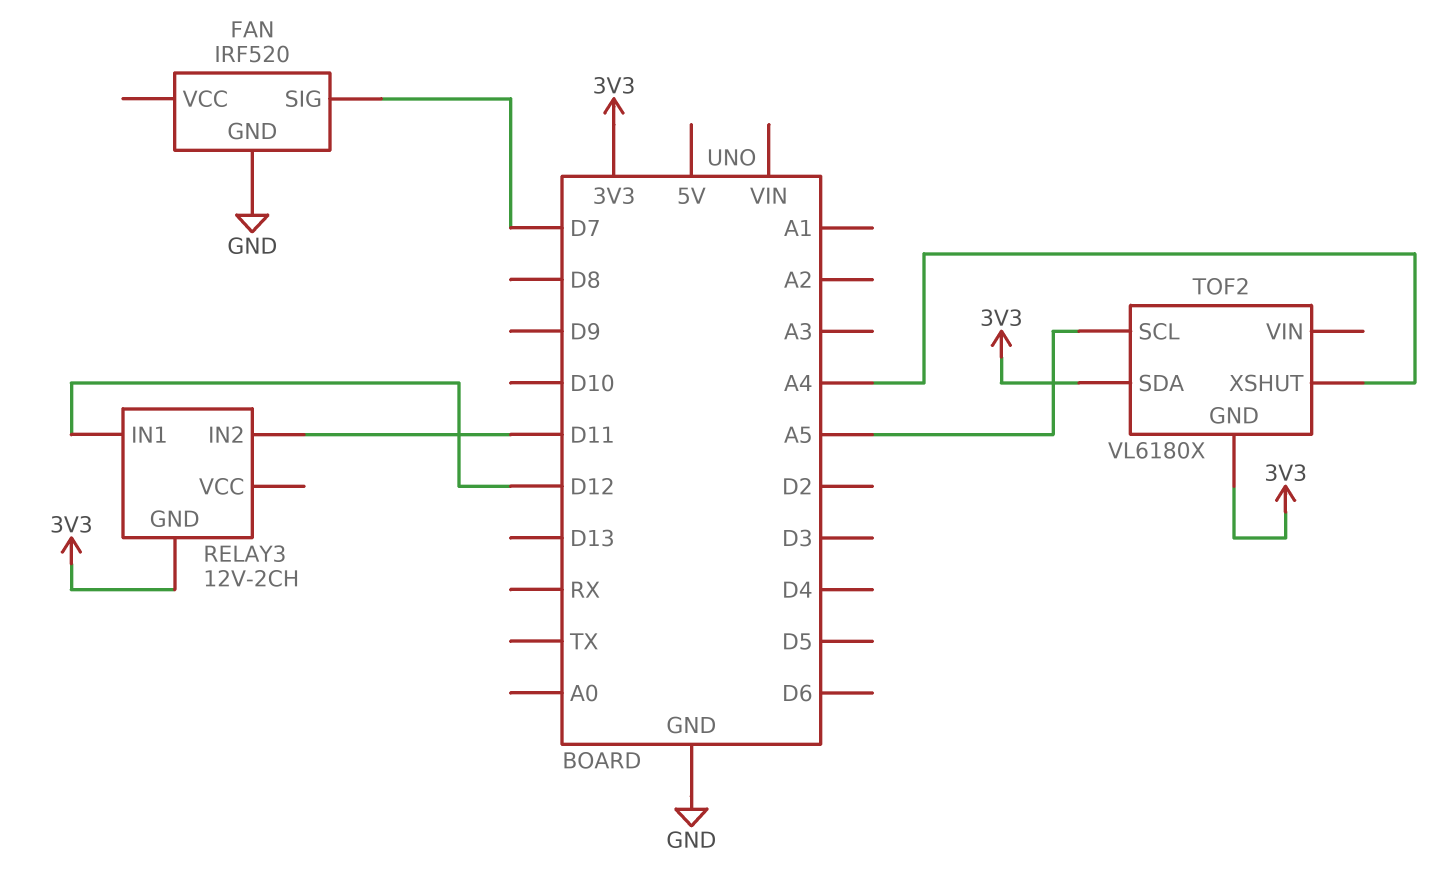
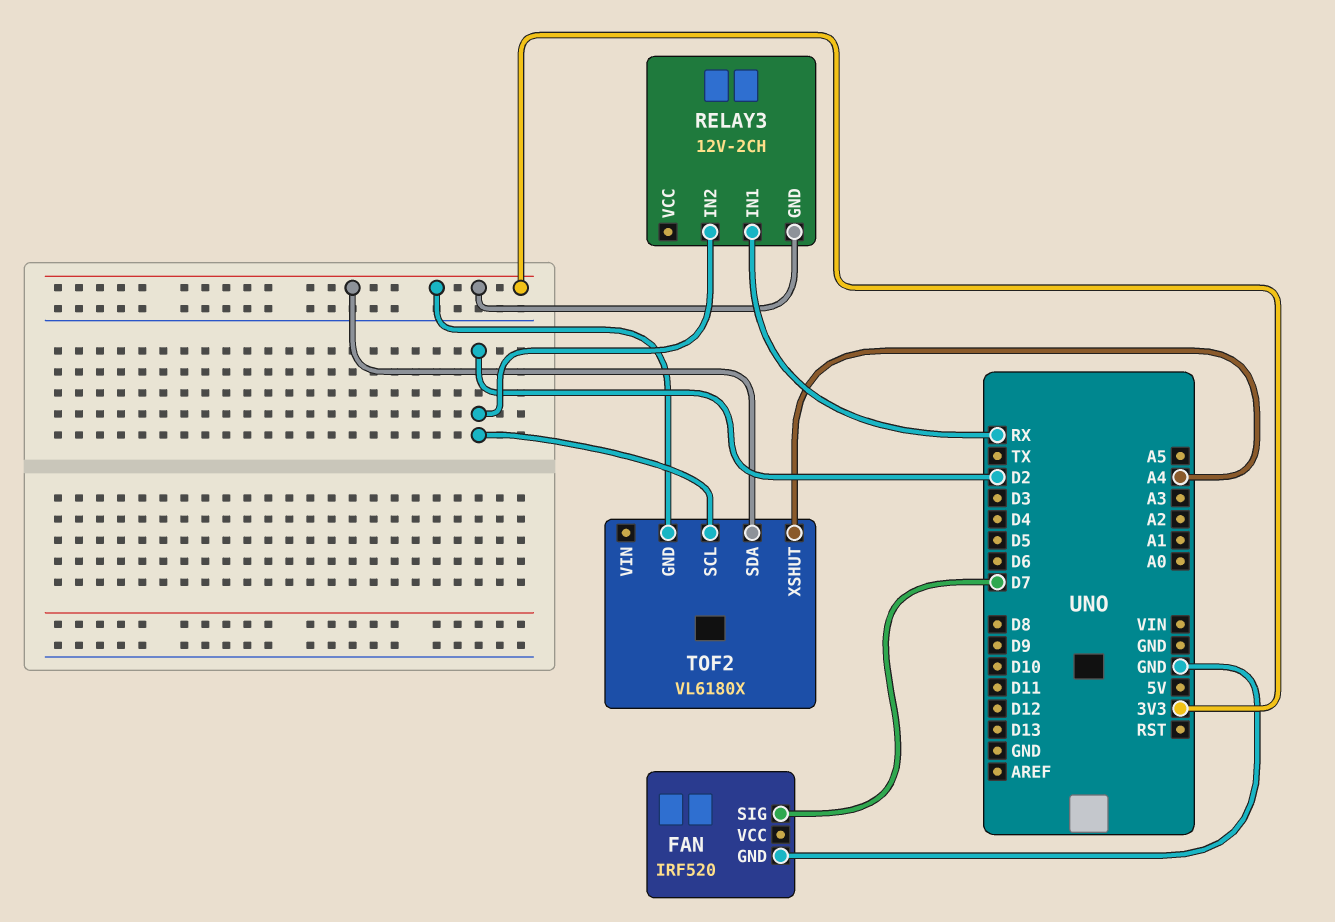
RELAY3 pin IN1: D12 -> RX
RELAY3 pin IN2: D11 -> D2
TOF2 pin SCL: A5 -> D2

